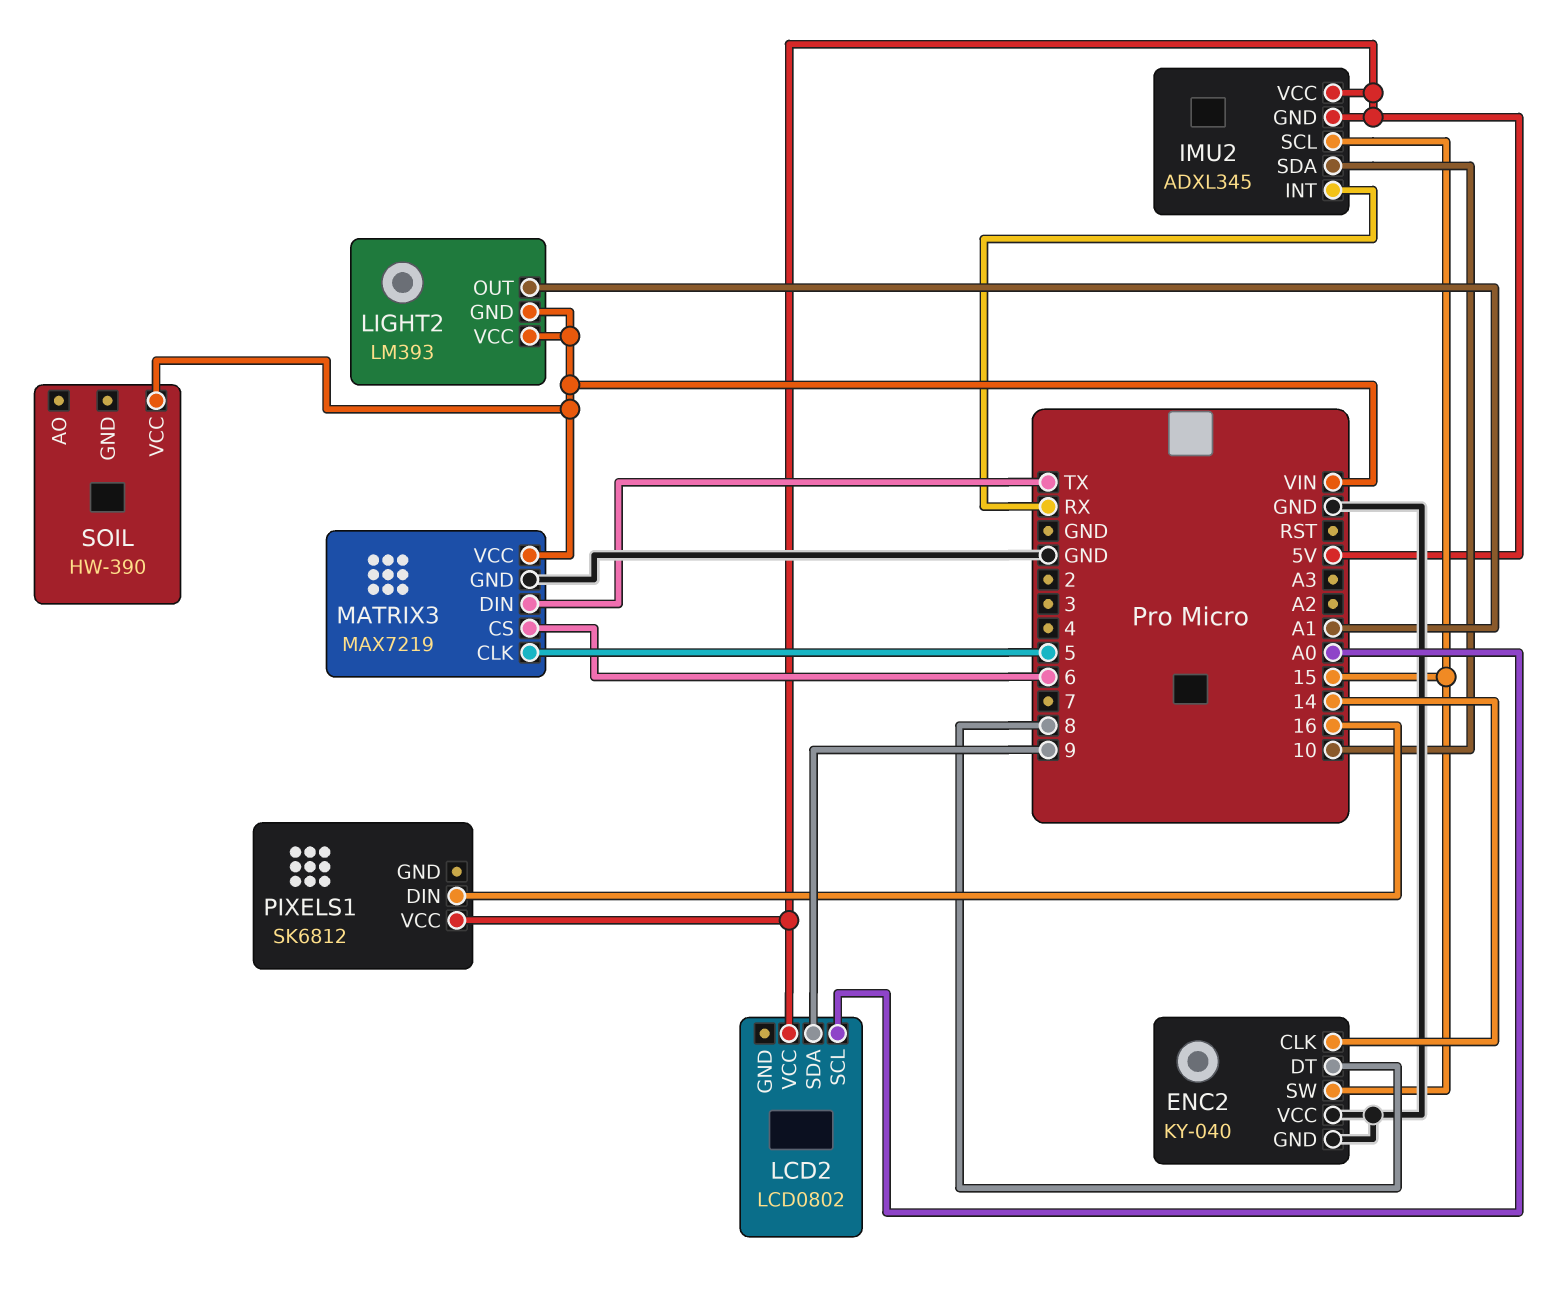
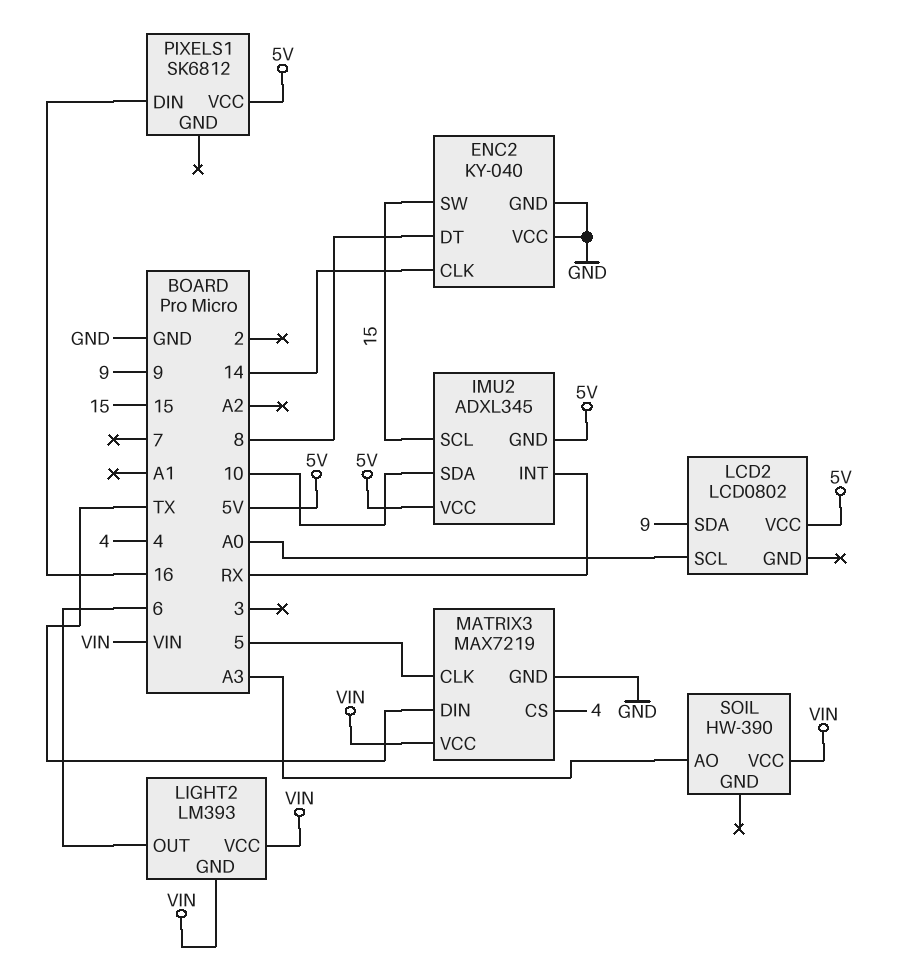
LIGHT2 pin OUT: A1 -> 6
MATRIX3 pin CS: 6 -> 4
SOIL pin AO: none -> A3

